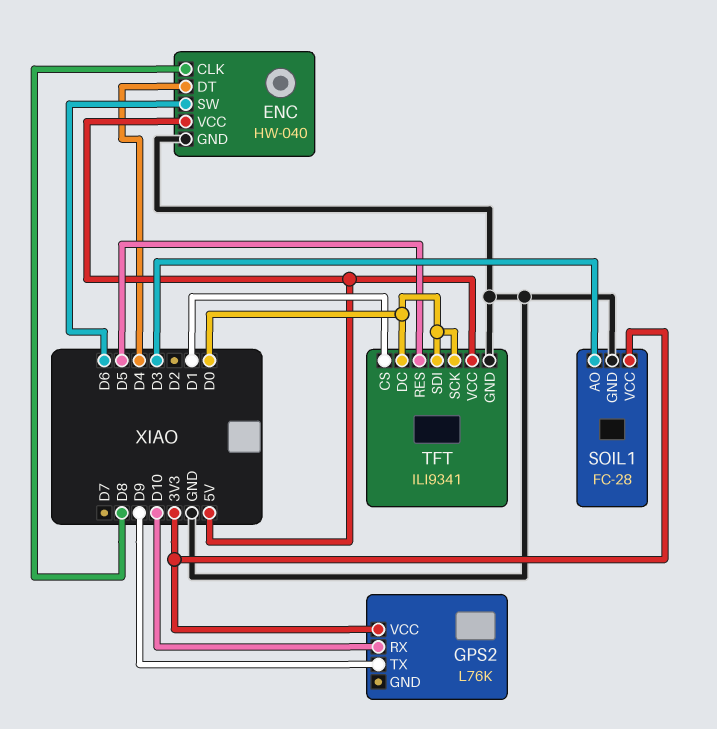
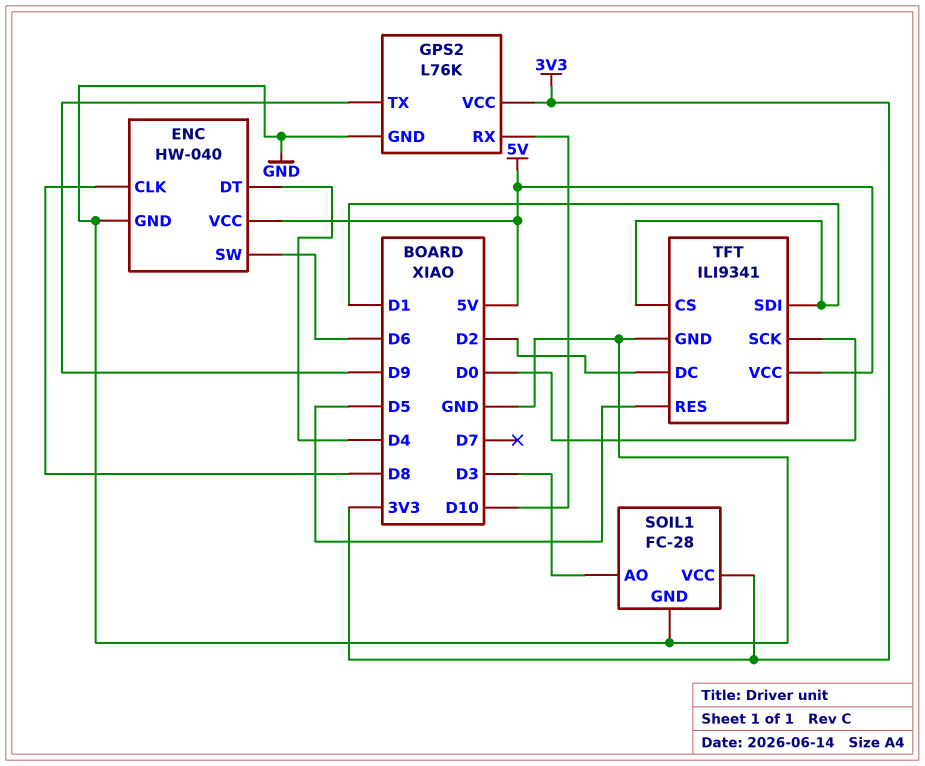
GPS2 pin GND: none -> GND
TFT pin DC: D0 -> D2
TFT pin SDI: D0 -> D1

